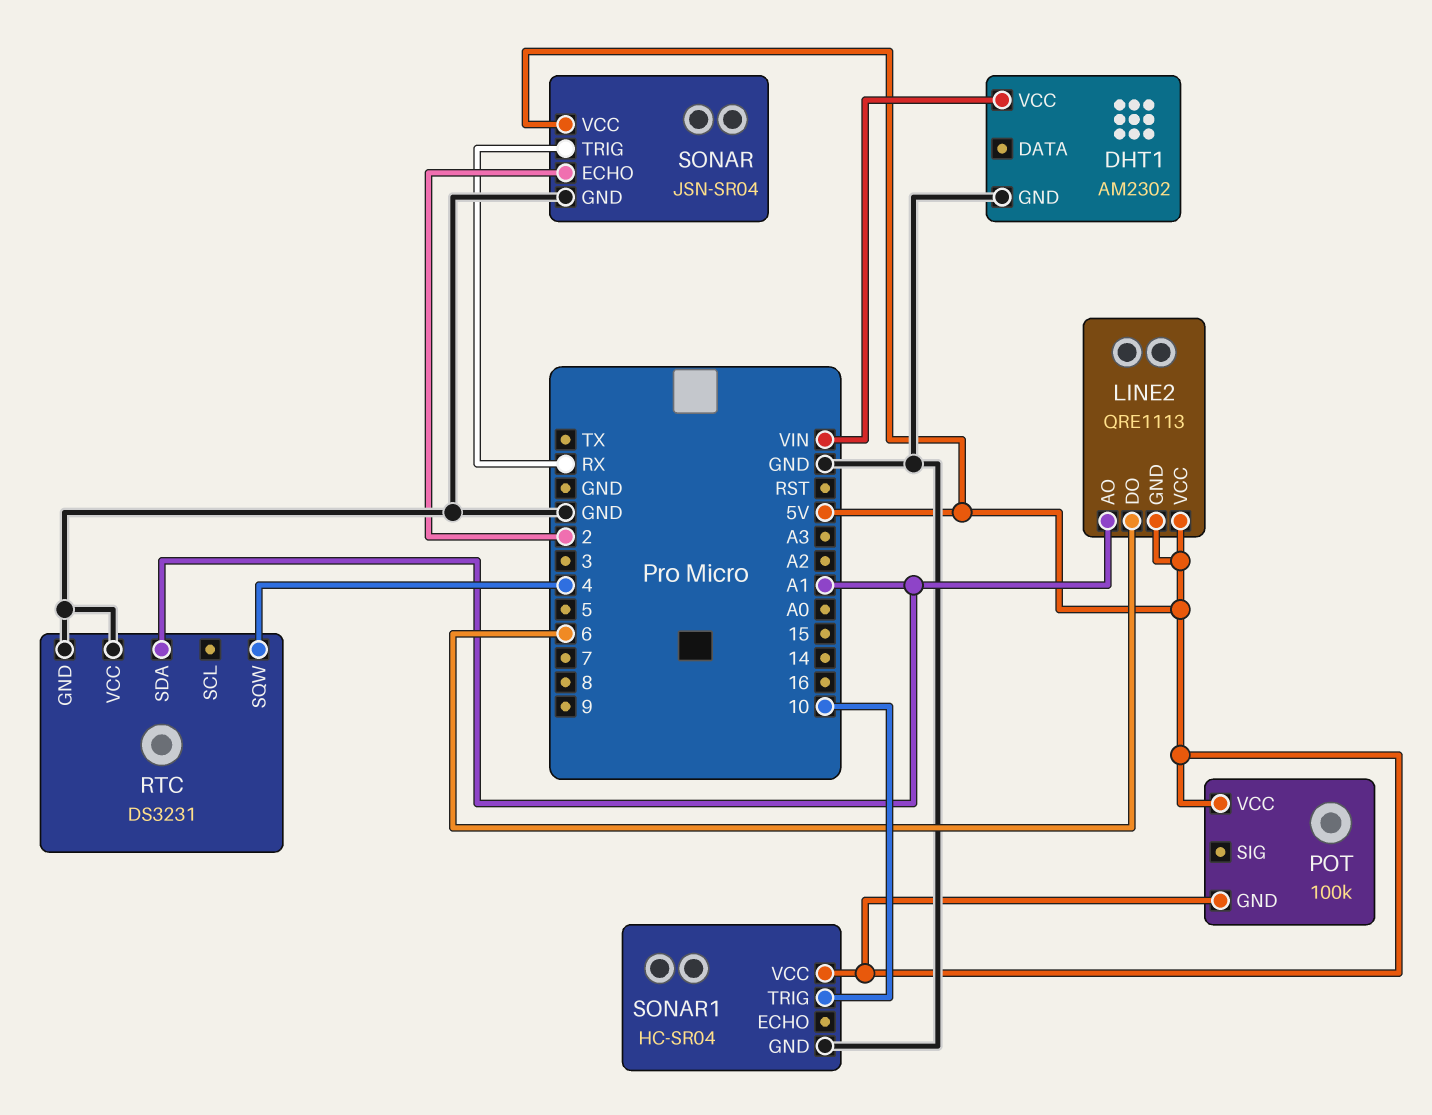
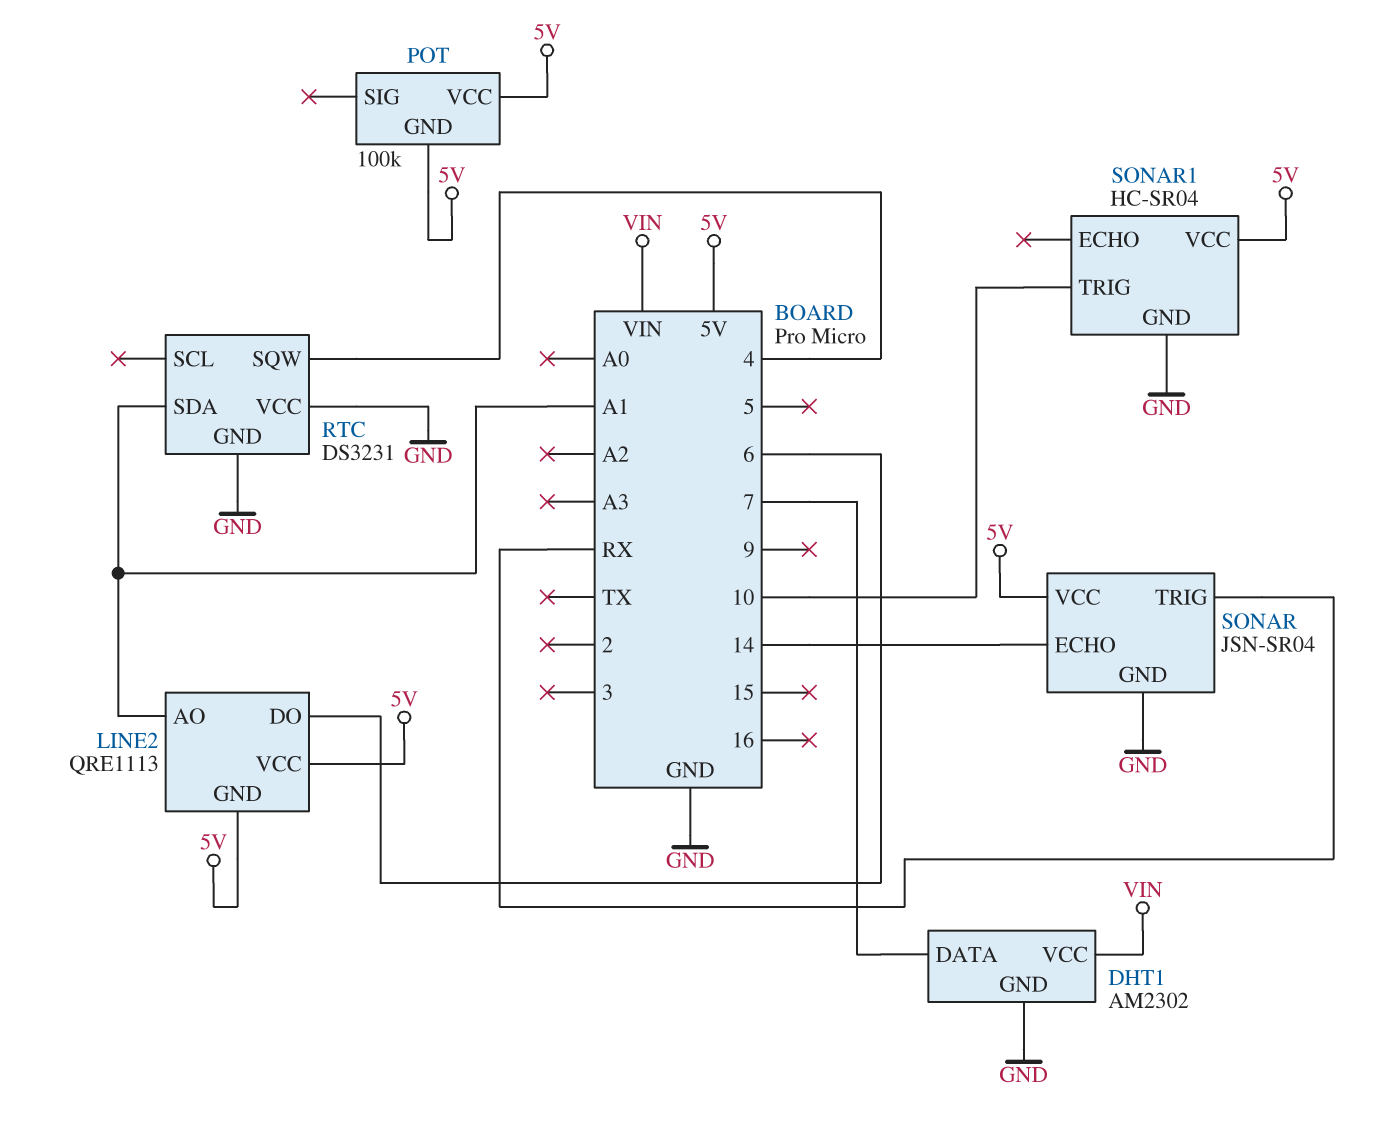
DHT1 pin DATA: none -> 7
SONAR pin ECHO: 2 -> 14

